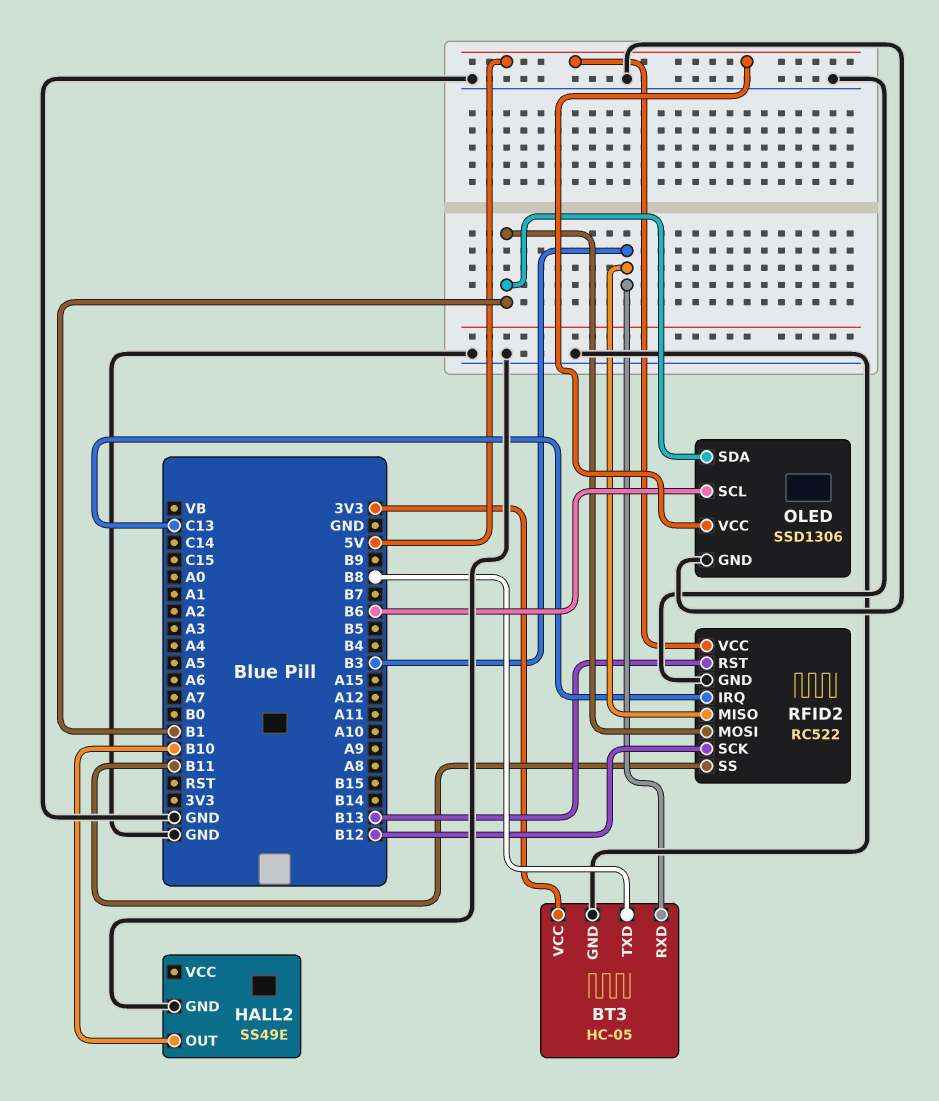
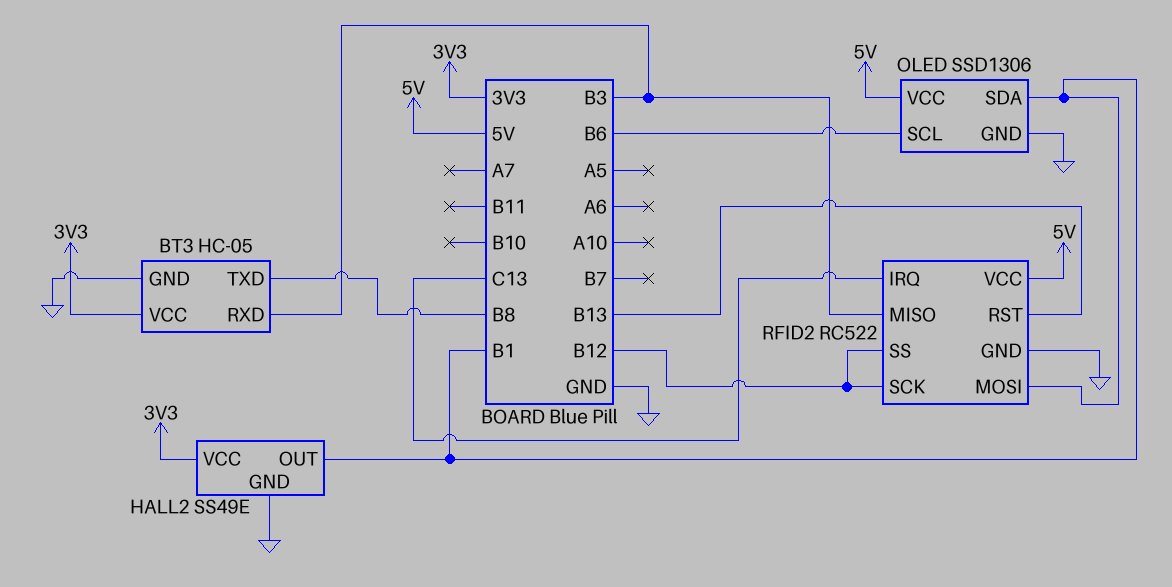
HALL2 pin OUT: B10 -> B1
HALL2 pin VCC: none -> 3V3
RFID2 pin SS: B11 -> B12

